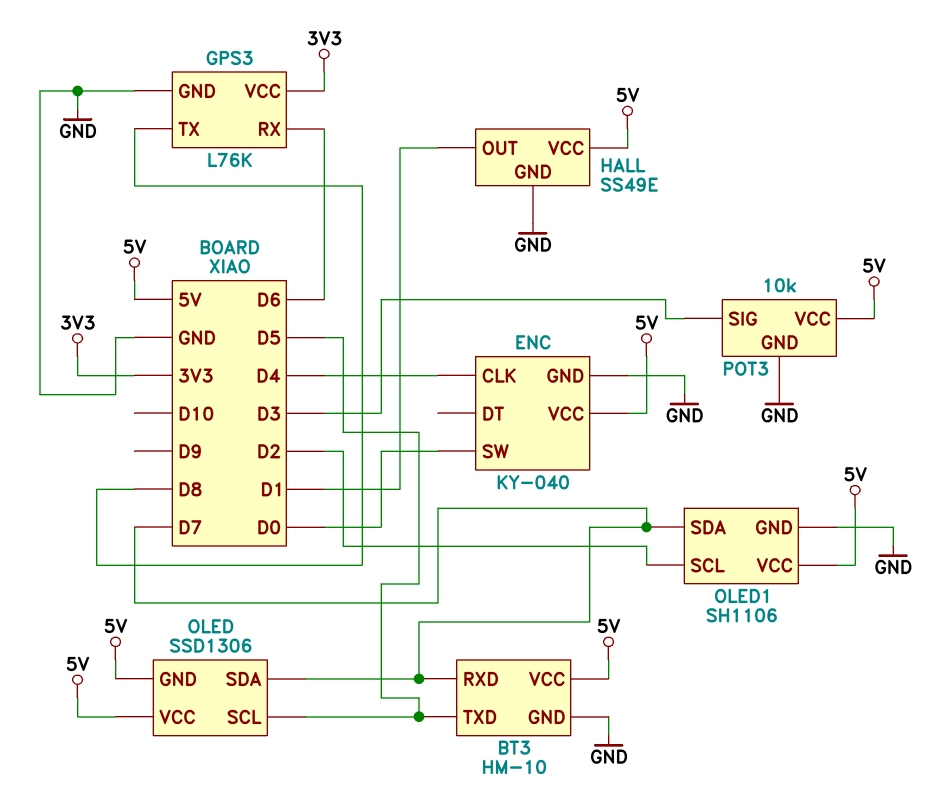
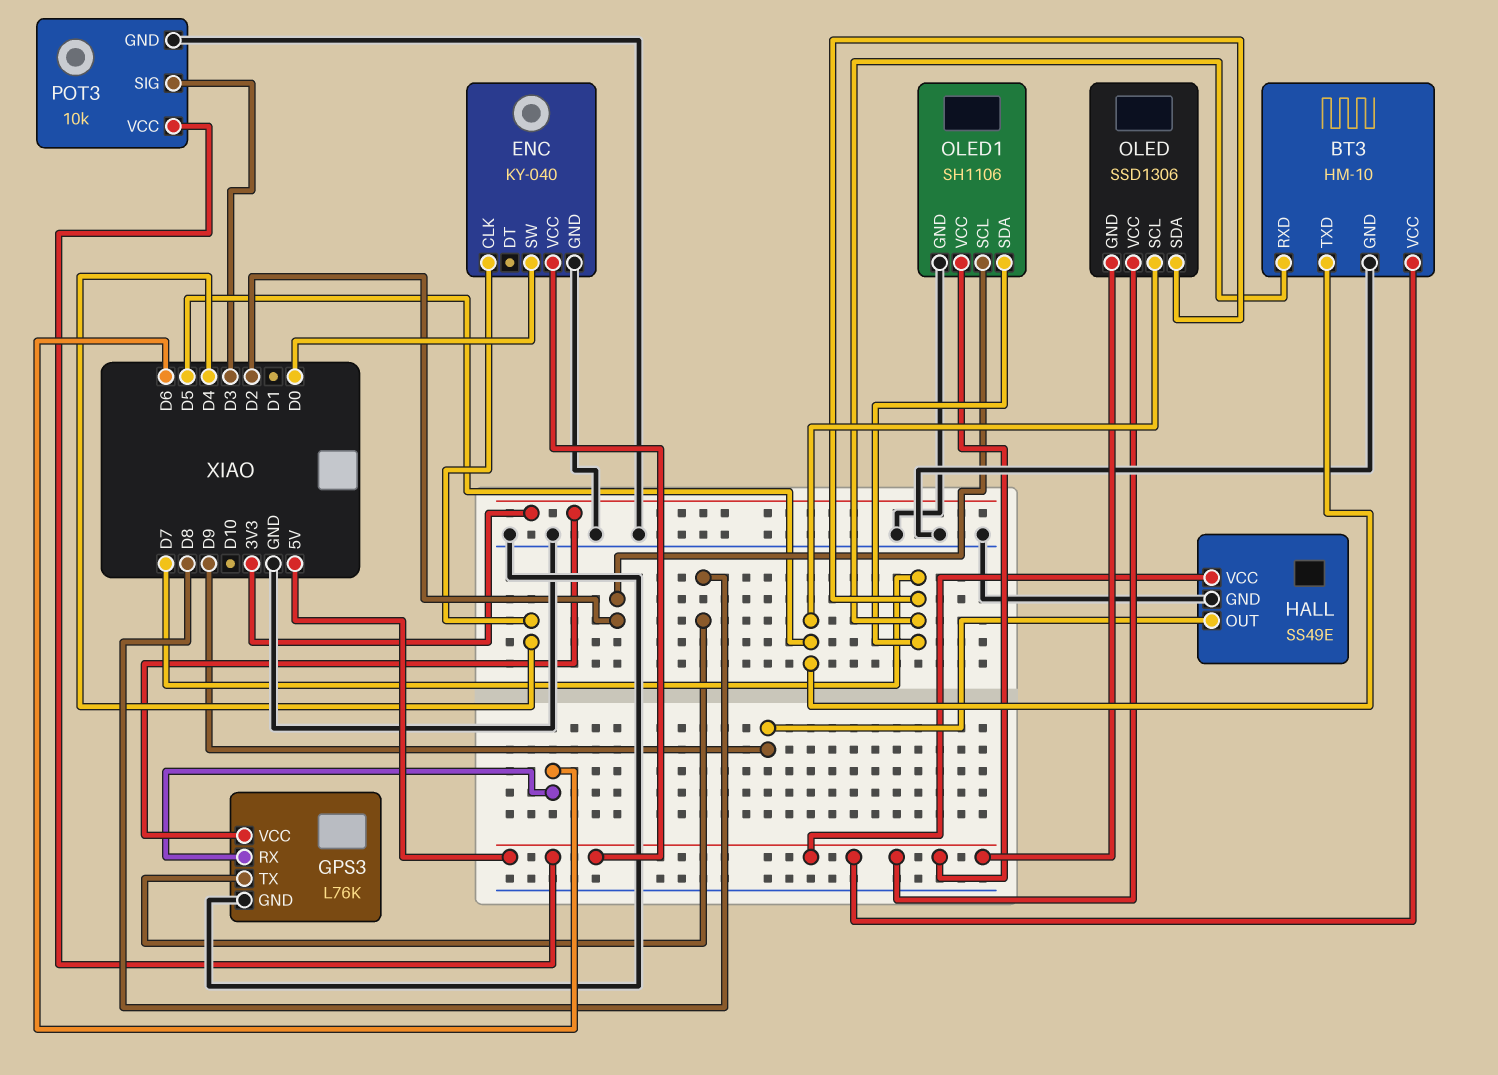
HALL pin OUT: D1 -> D9

